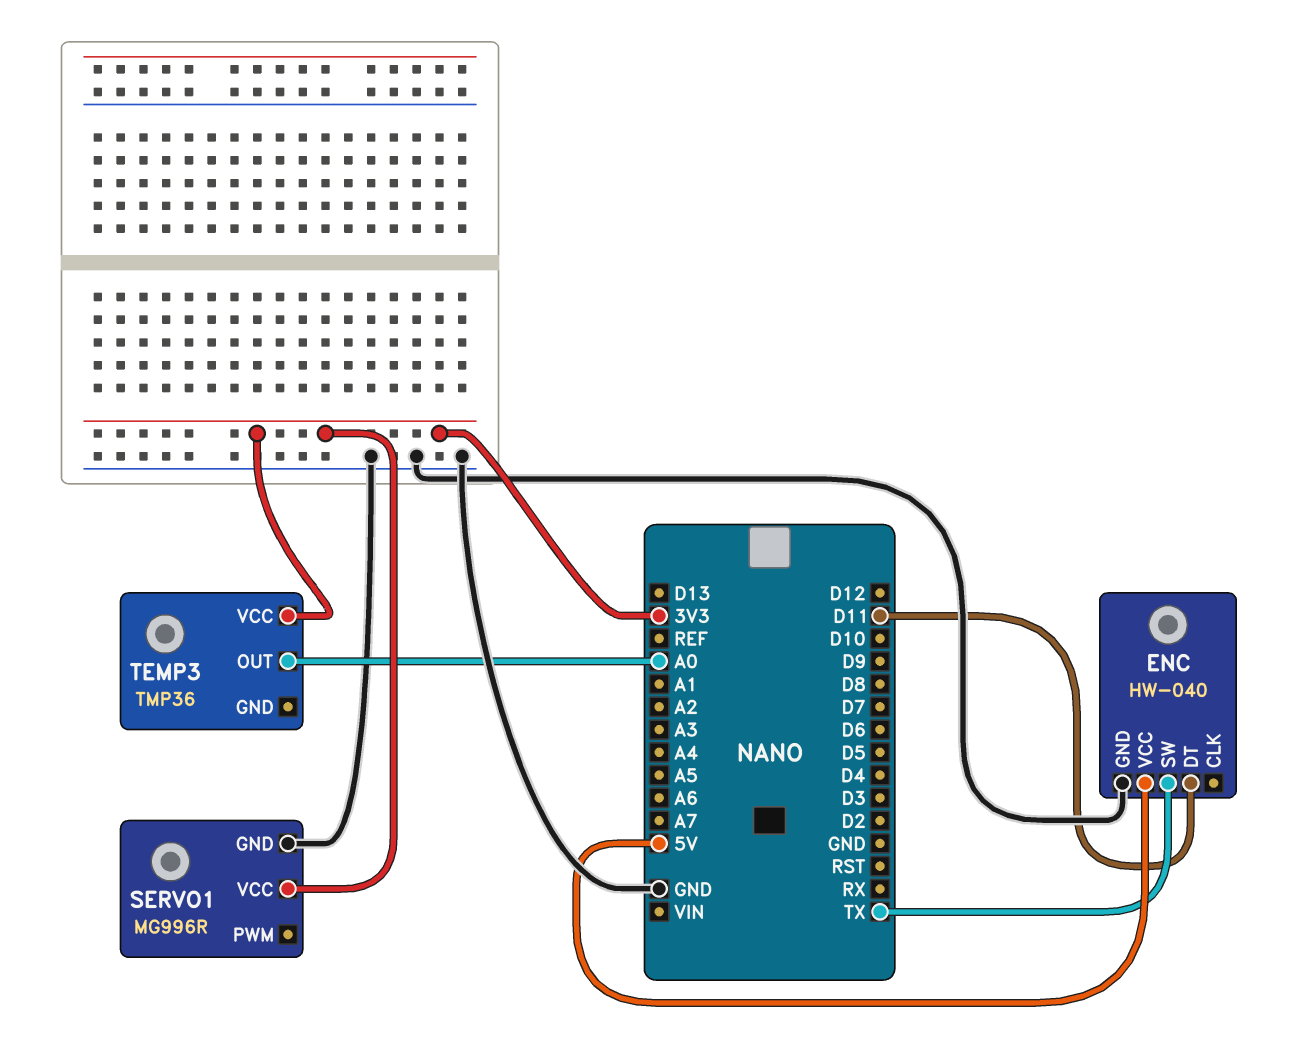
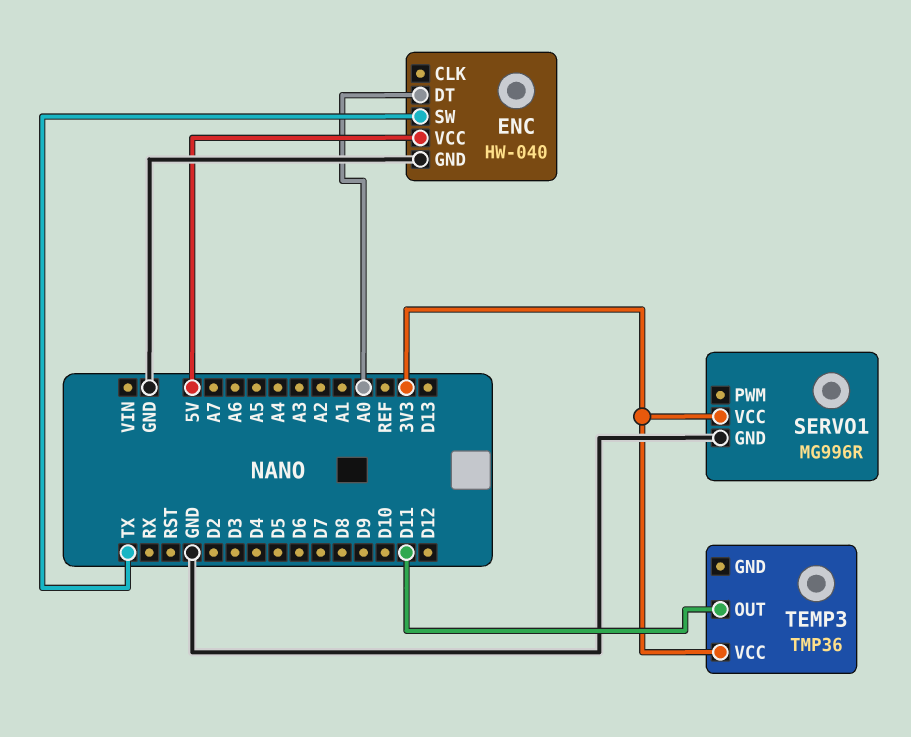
ENC pin DT: D11 -> A0
TEMP3 pin OUT: A0 -> D11

